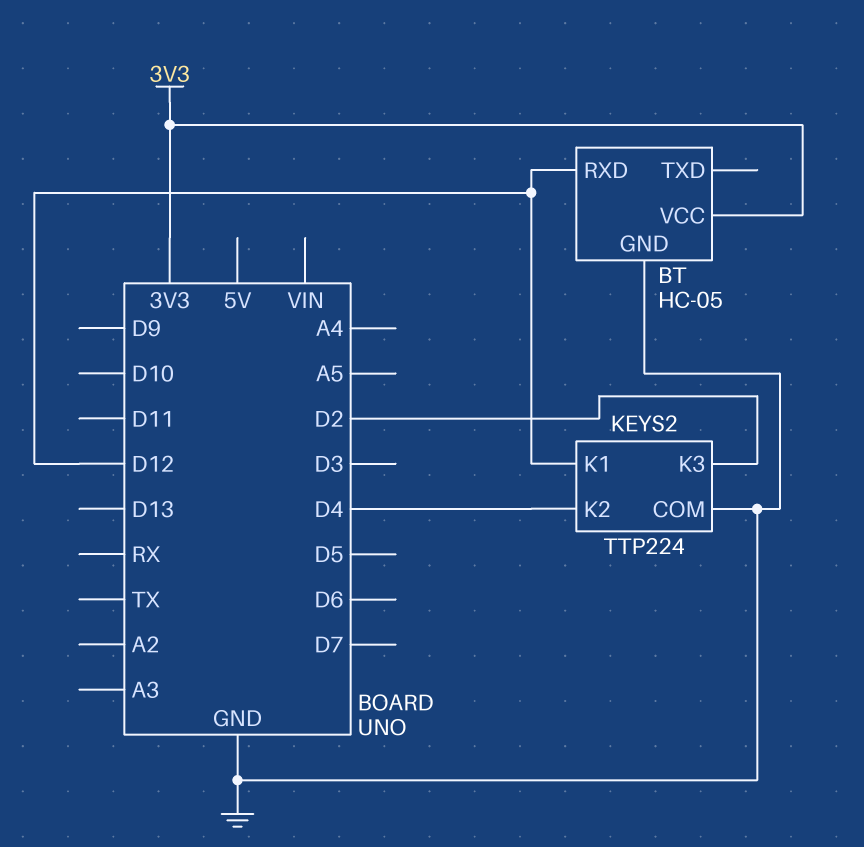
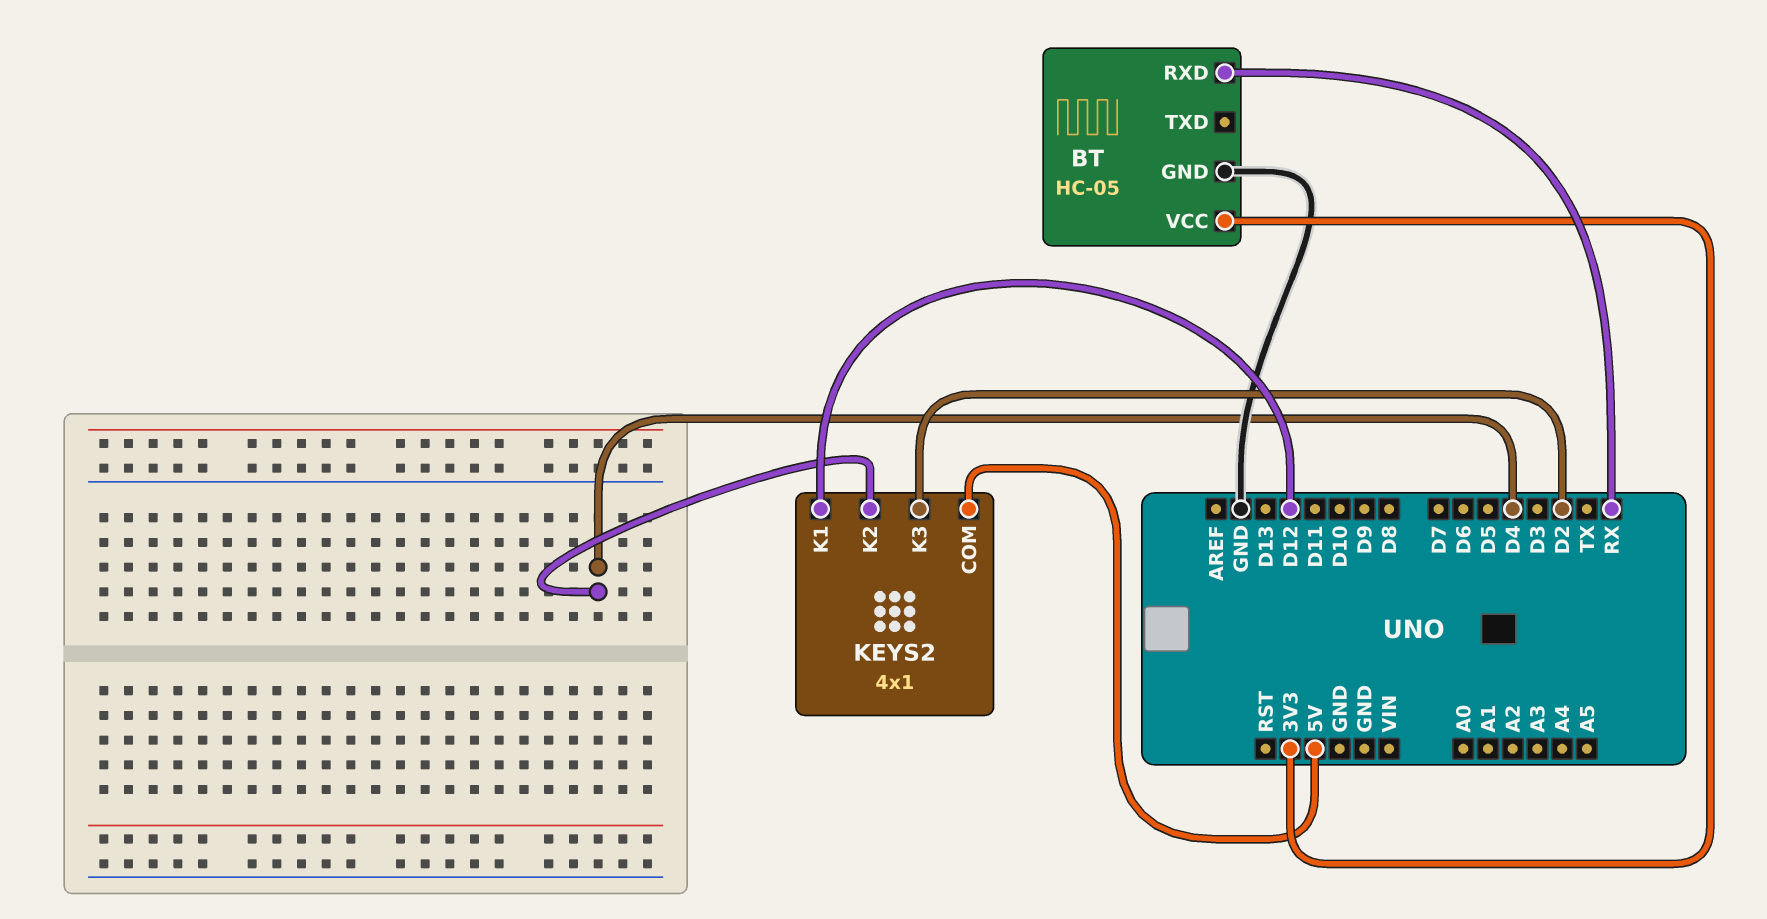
BT pin RXD: D12 -> RX
KEYS2: TTP224 -> 4x1
KEYS2 pin COM: GND -> 5V

